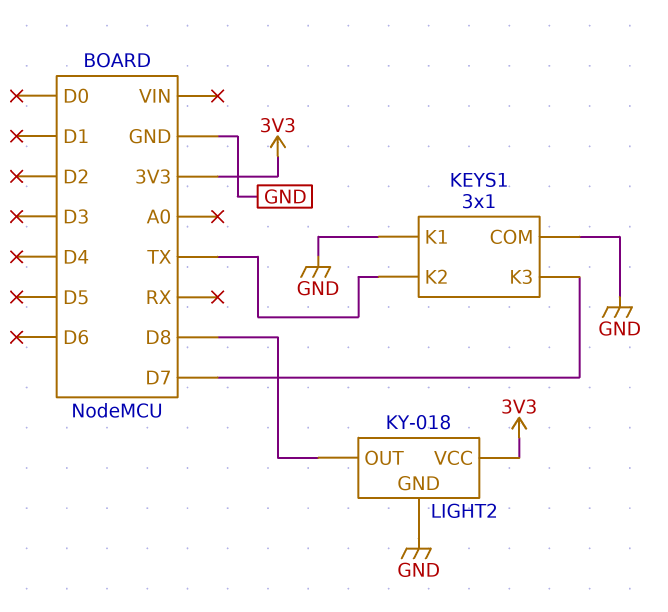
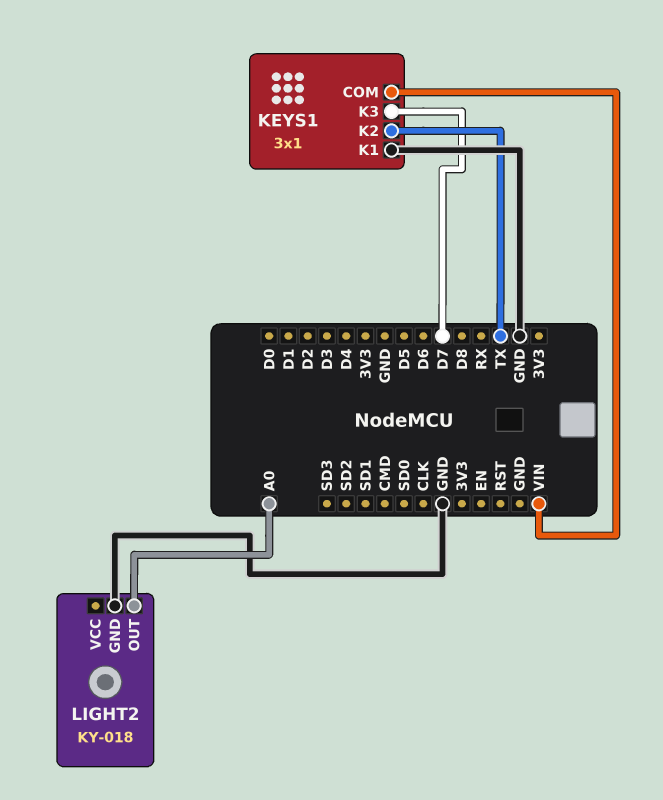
KEYS1 pin COM: GND -> VIN
LIGHT2 pin OUT: D8 -> A0
LIGHT2 pin VCC: 3V3 -> none

